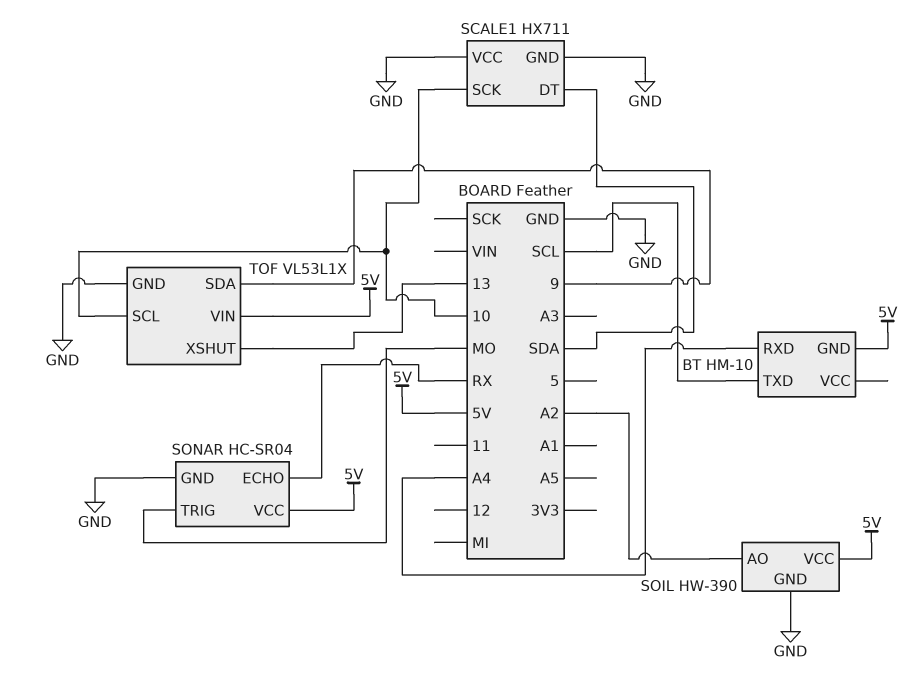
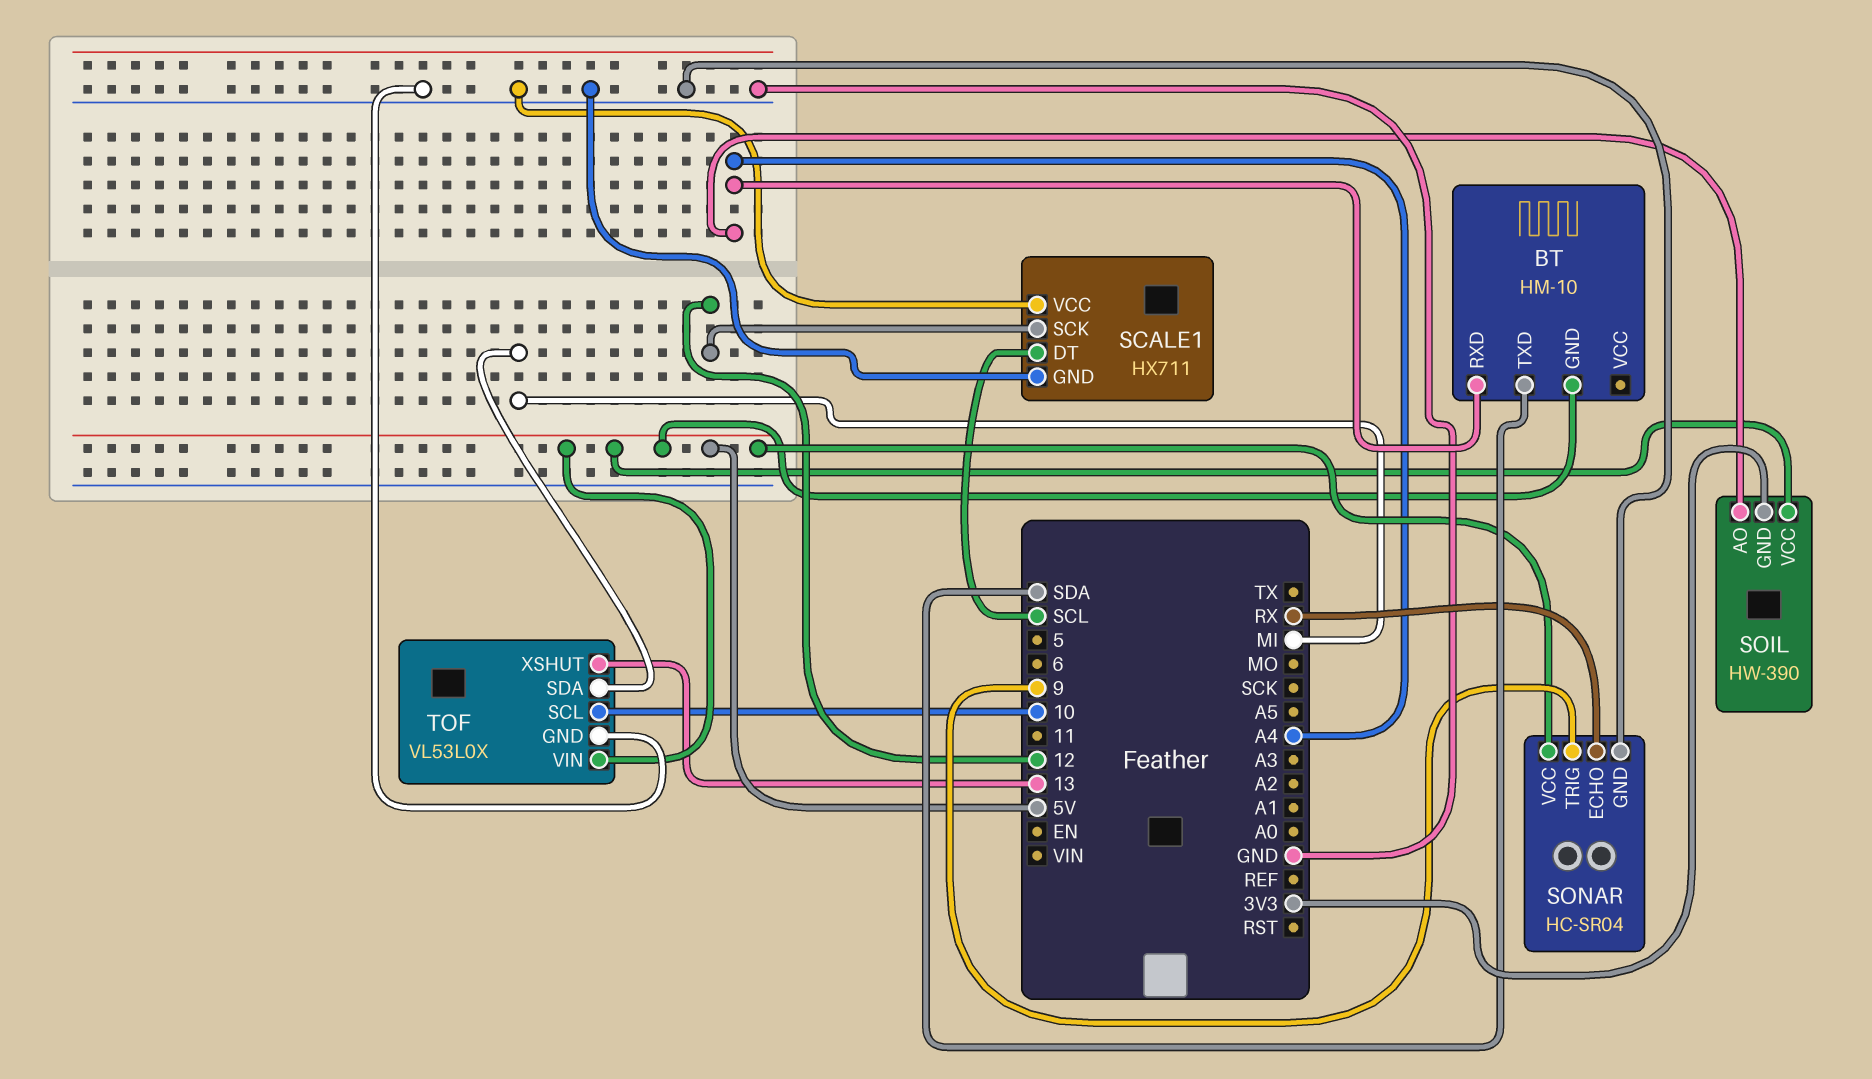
BT pin TXD: SCL -> SDA
SCALE1 pin DT: SDA -> SCL
SCALE1 pin SCK: 10 -> 12
SOIL pin AO: A2 -> A4
SOIL pin GND: GND -> 3V3
SONAR pin TRIG: MO -> 9
TOF: VL53L1X -> VL53L0X
TOF pin SDA: 9 -> MI

